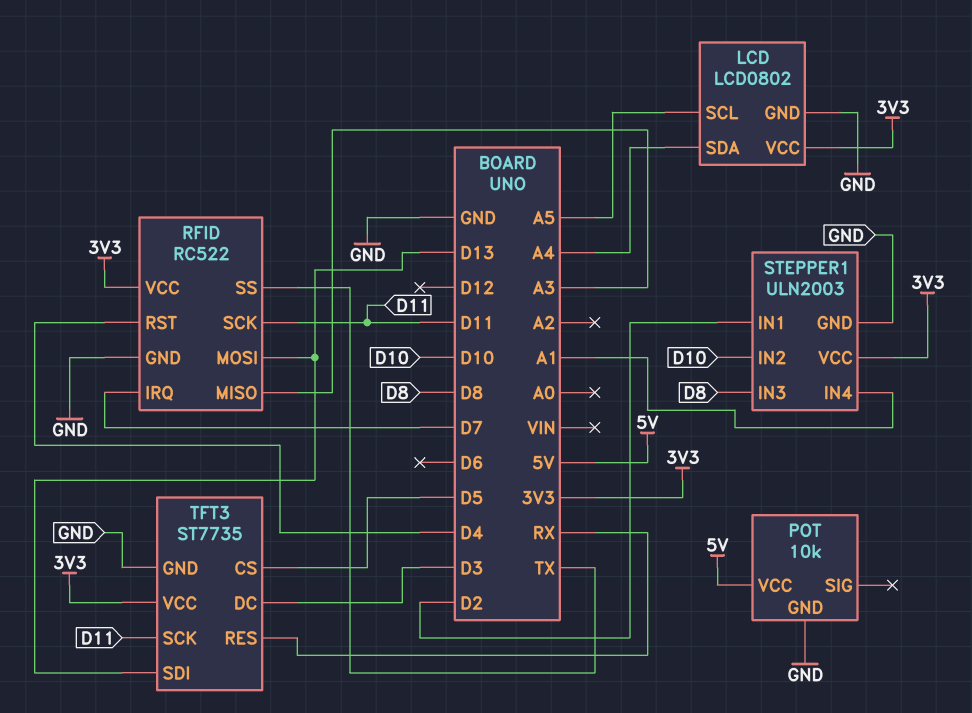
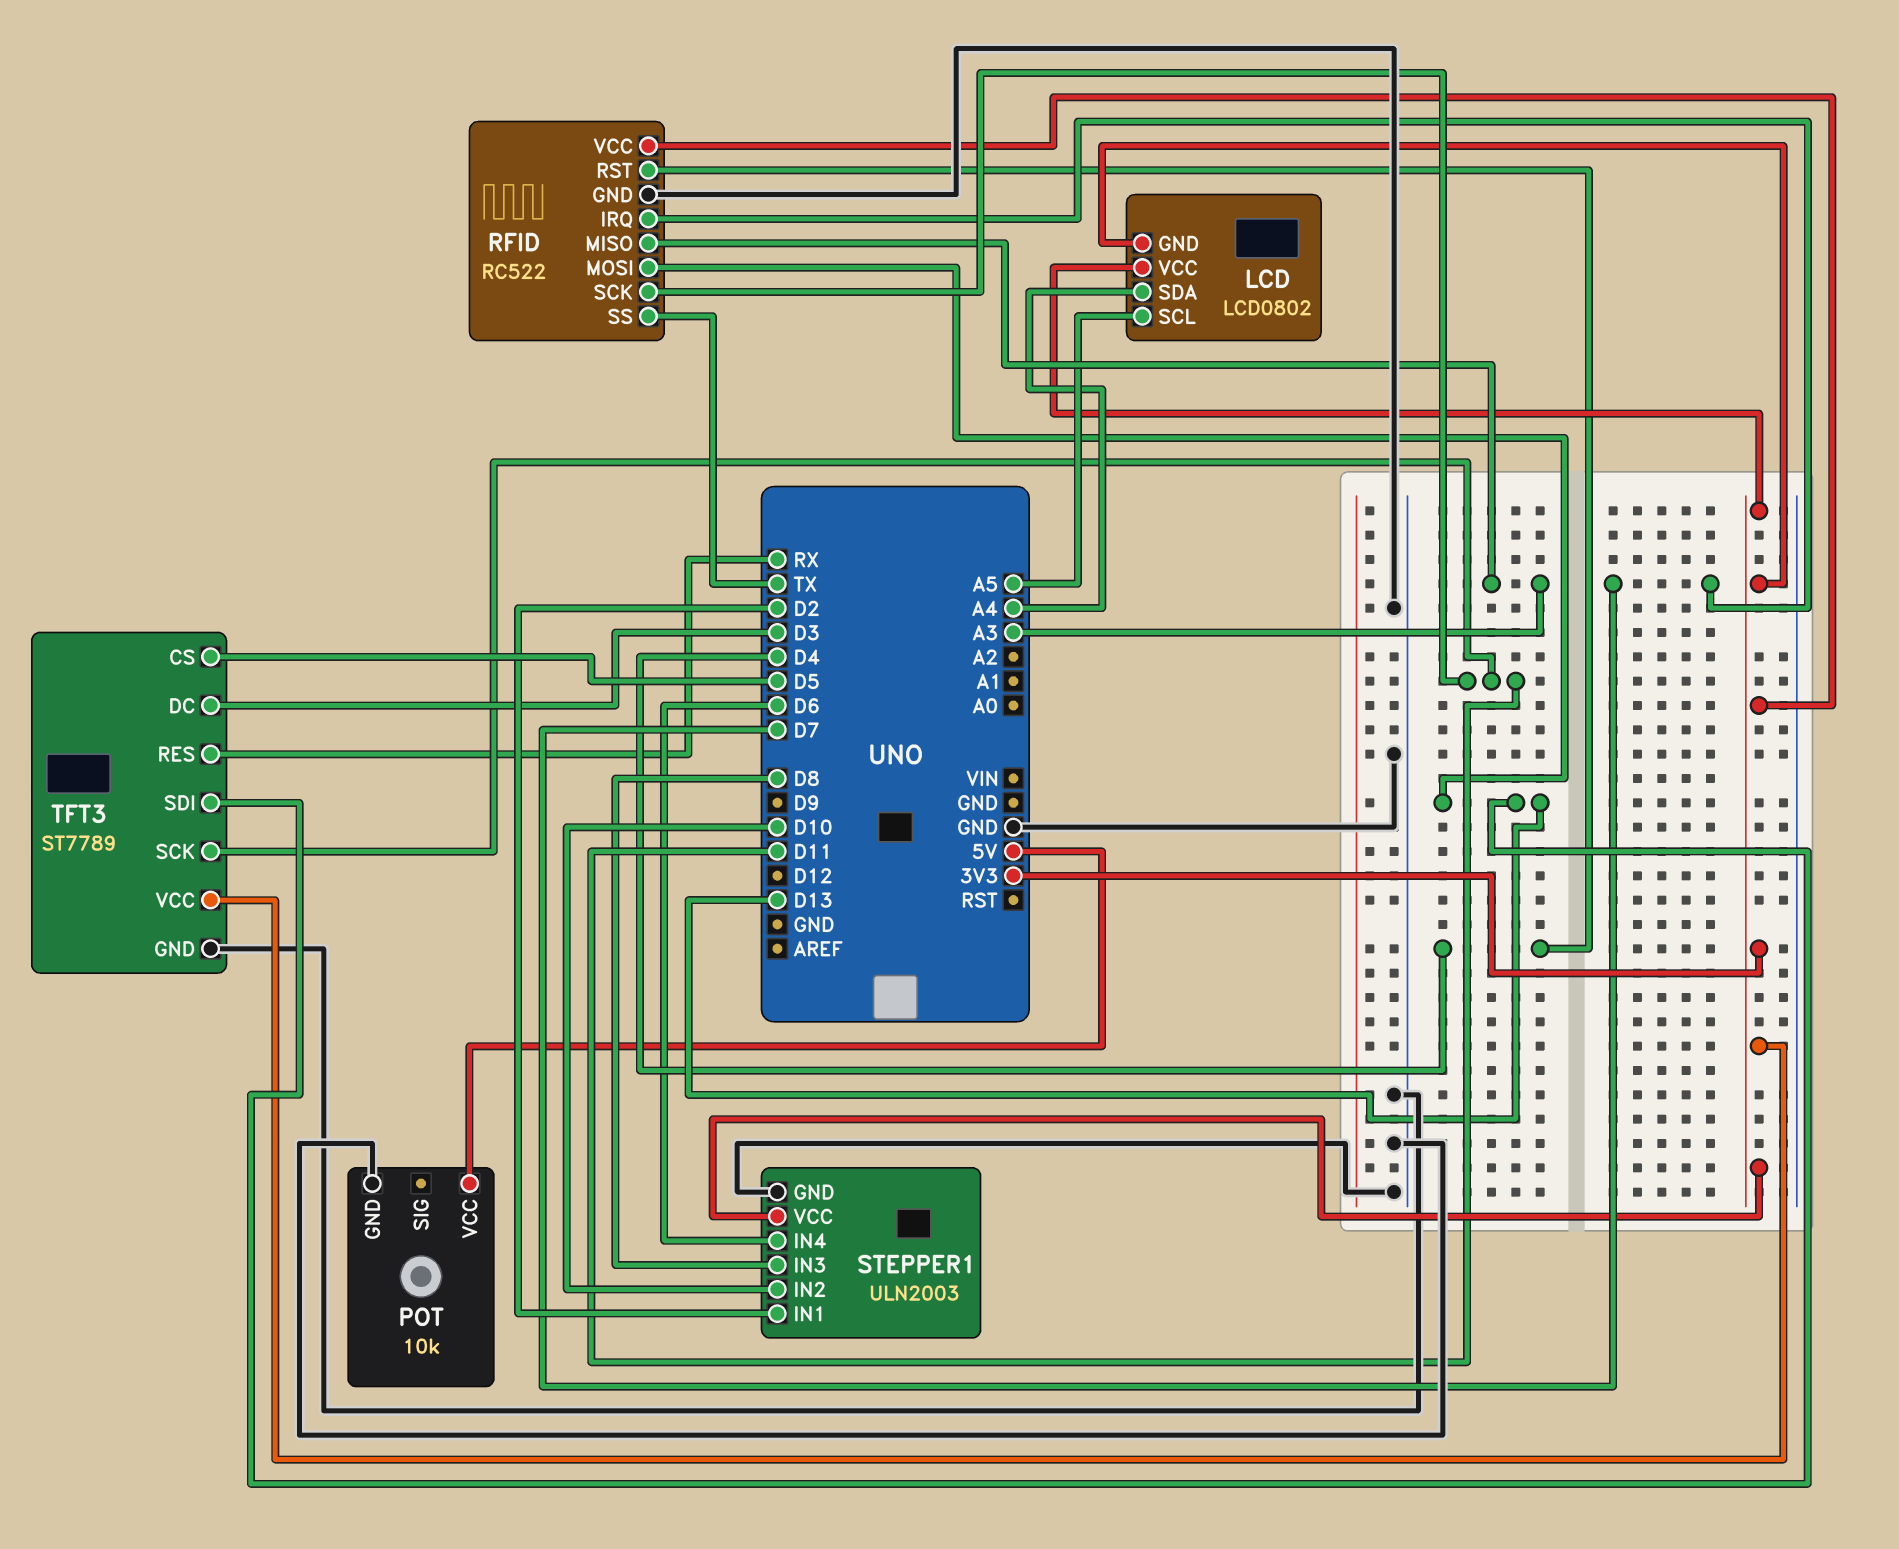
LCD pin GND: GND -> 3V3
STEPPER1 pin IN4: A1 -> D6
TFT3: ST7735 -> ST7789

